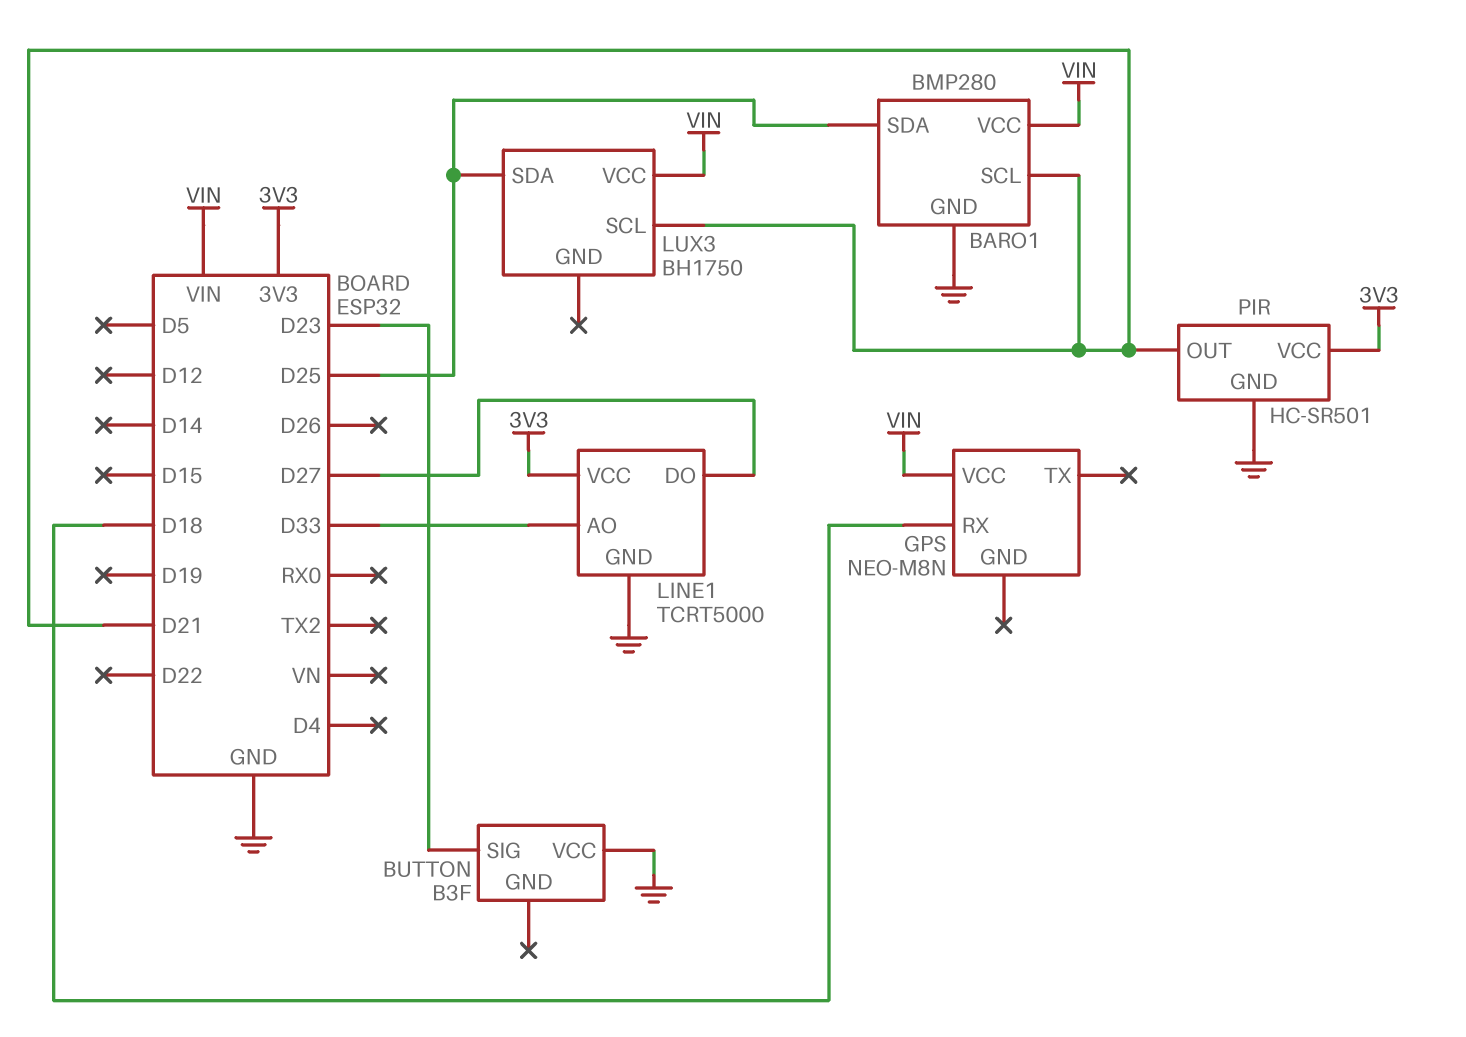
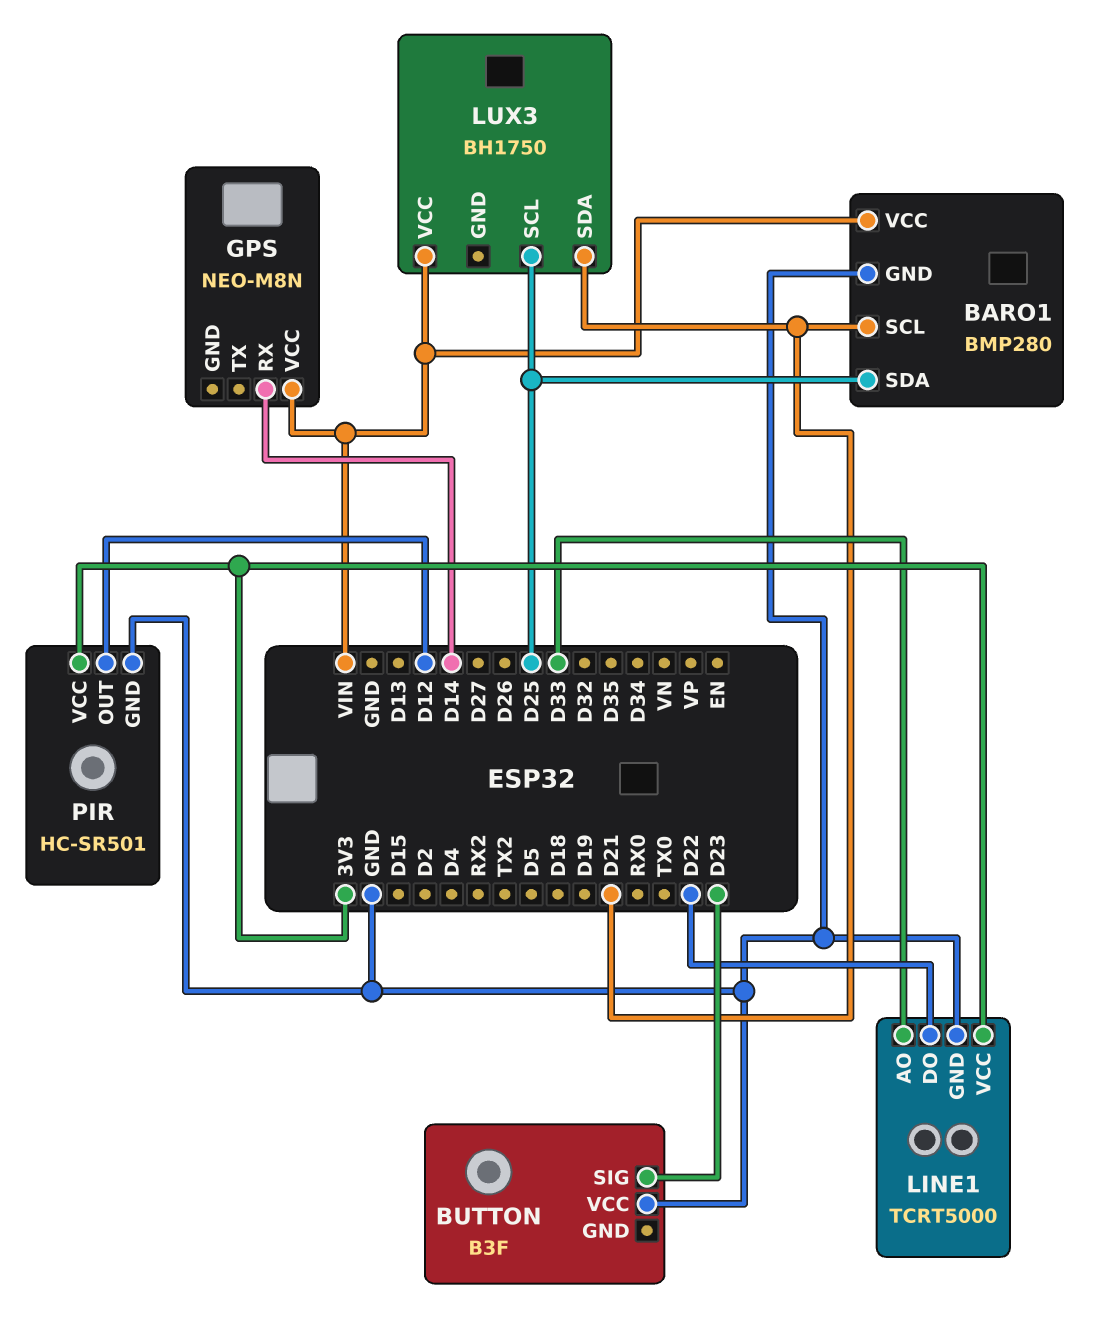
GPS pin RX: D18 -> D14
LINE1 pin DO: D27 -> D22
LUX3 pin SCL: D21 -> D25
LUX3 pin SDA: D25 -> D21
PIR pin OUT: D21 -> D12

